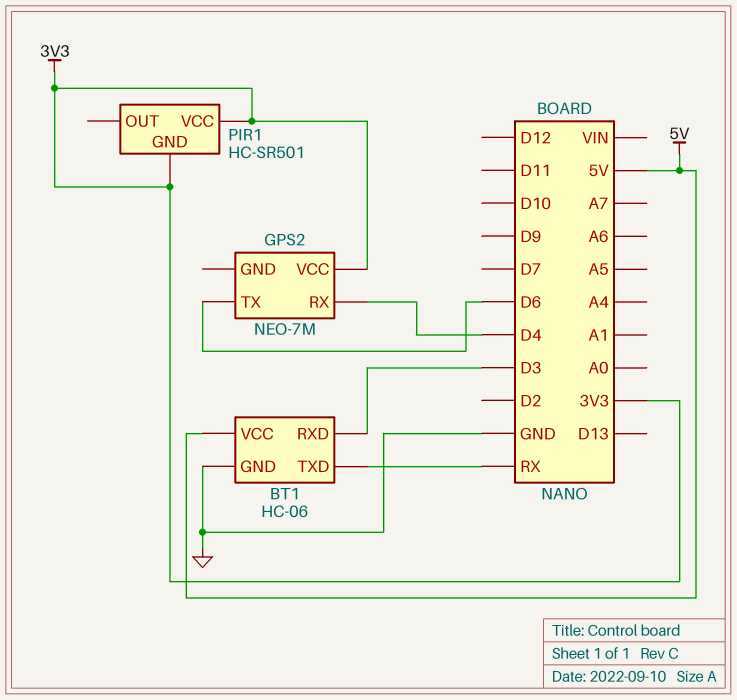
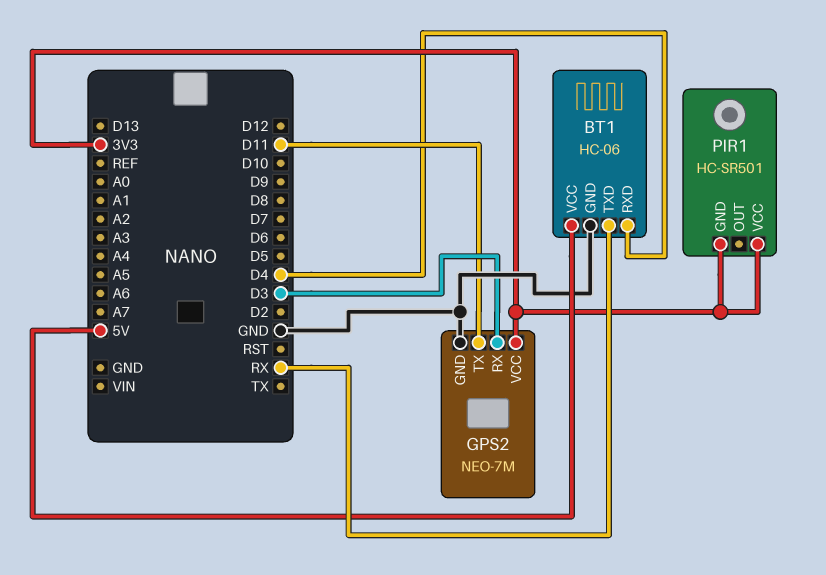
BT1 pin RXD: D3 -> D4
GPS2 pin GND: none -> GND
GPS2 pin RX: D4 -> D3
GPS2 pin TX: D6 -> D11

